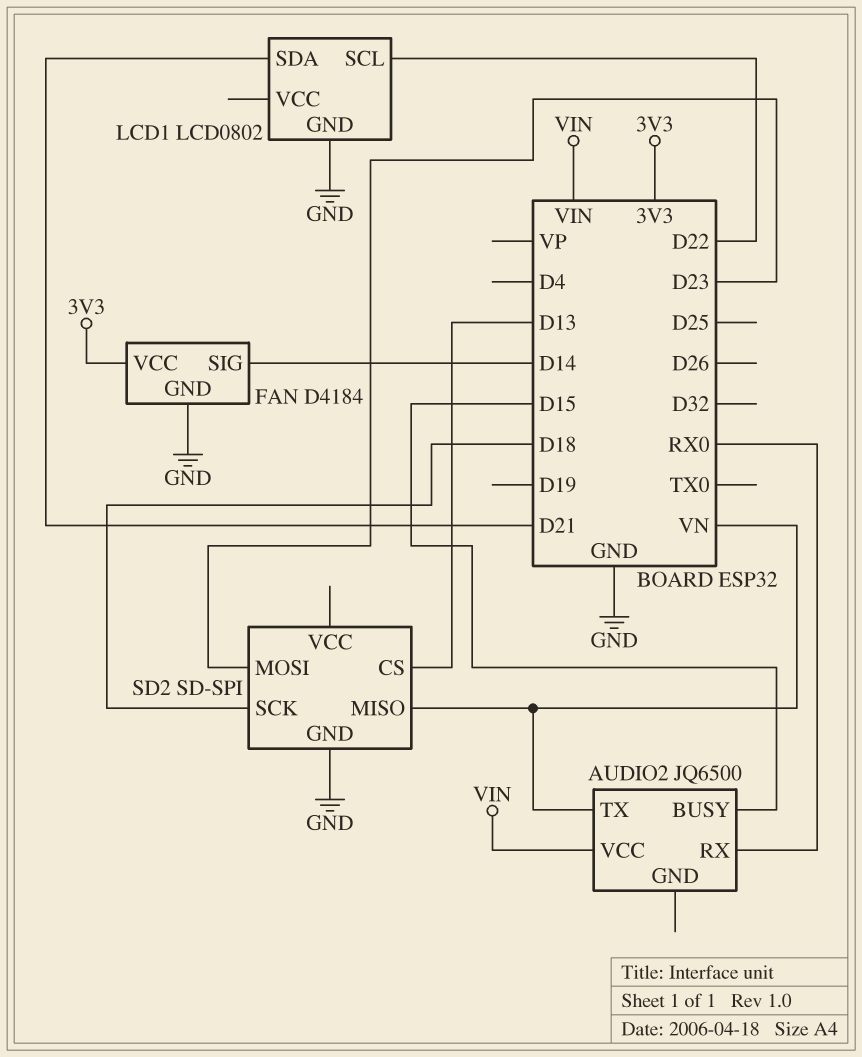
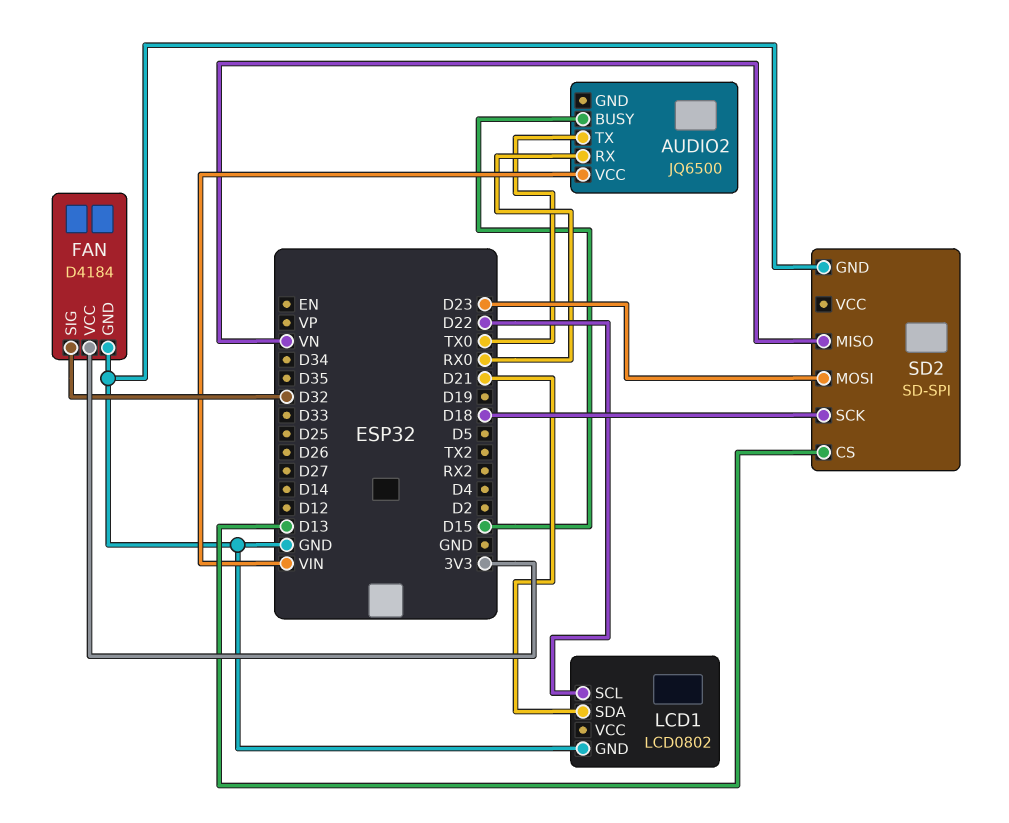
AUDIO2 pin TX: VN -> TX0
FAN pin SIG: D14 -> D32

